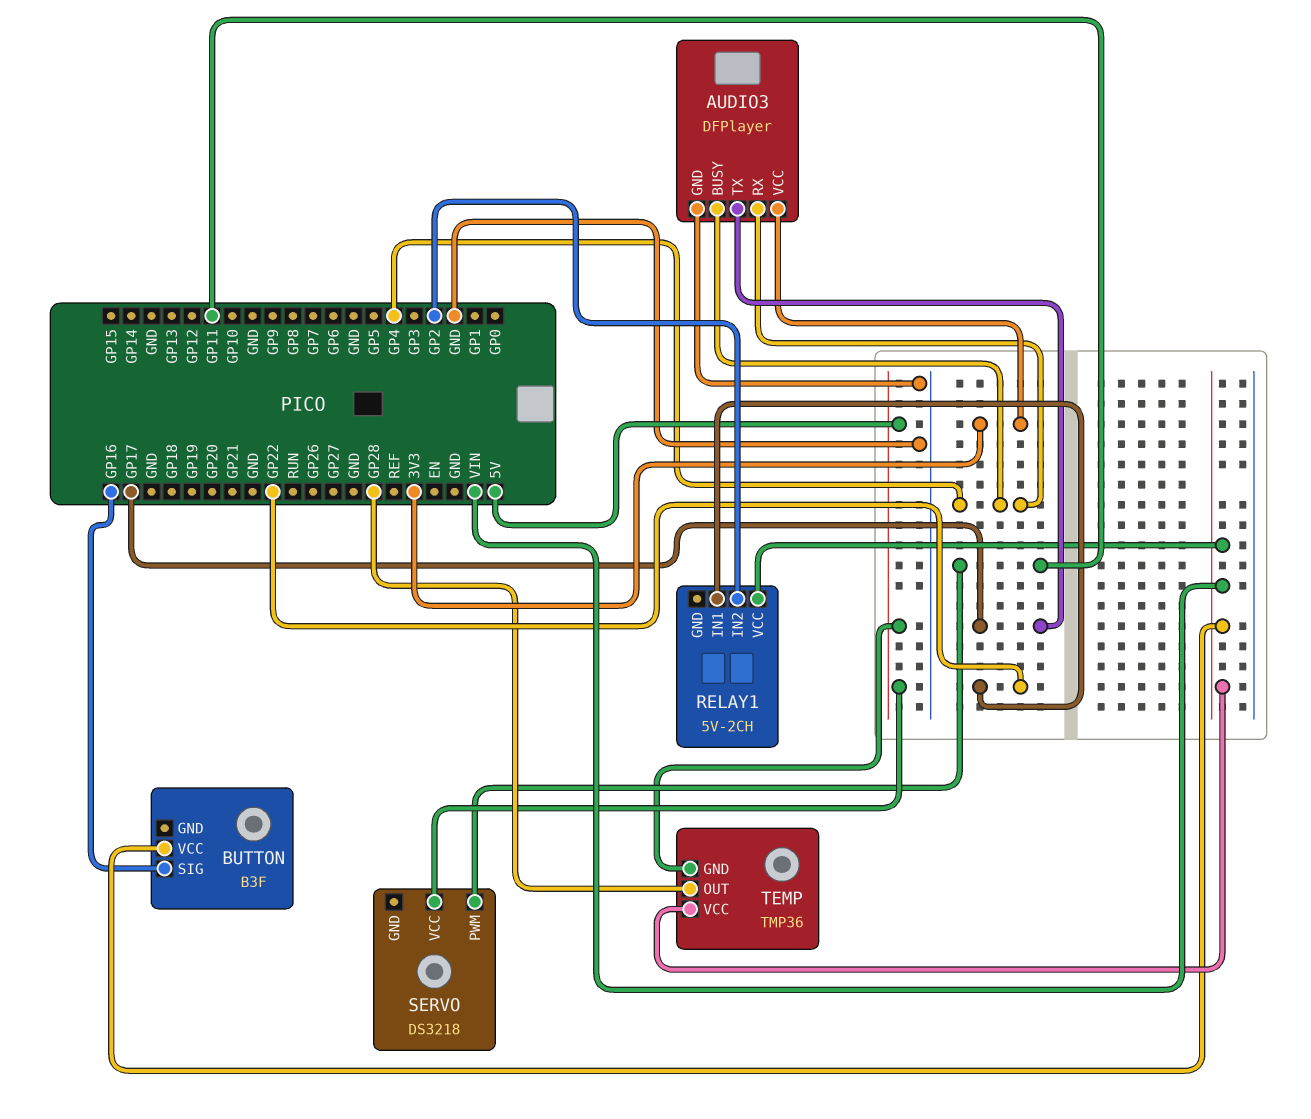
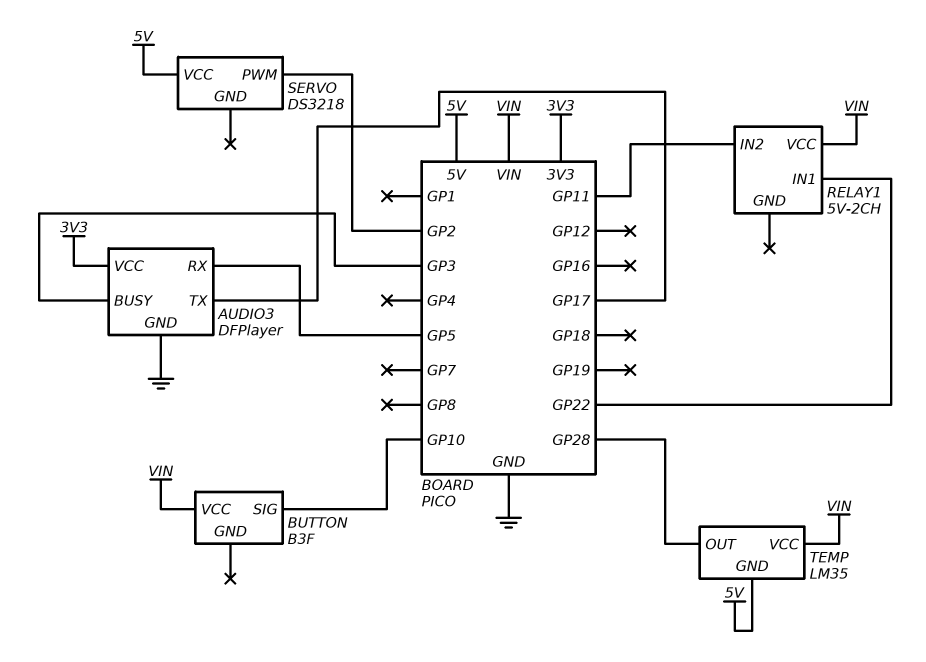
AUDIO3 pin BUSY: GP4 -> GP3
AUDIO3 pin RX: GP4 -> GP5
BUTTON pin SIG: GP16 -> GP10
RELAY1 pin IN2: GP2 -> GP11
SERVO pin PWM: GP11 -> GP2
TEMP: TMP36 -> LM35

